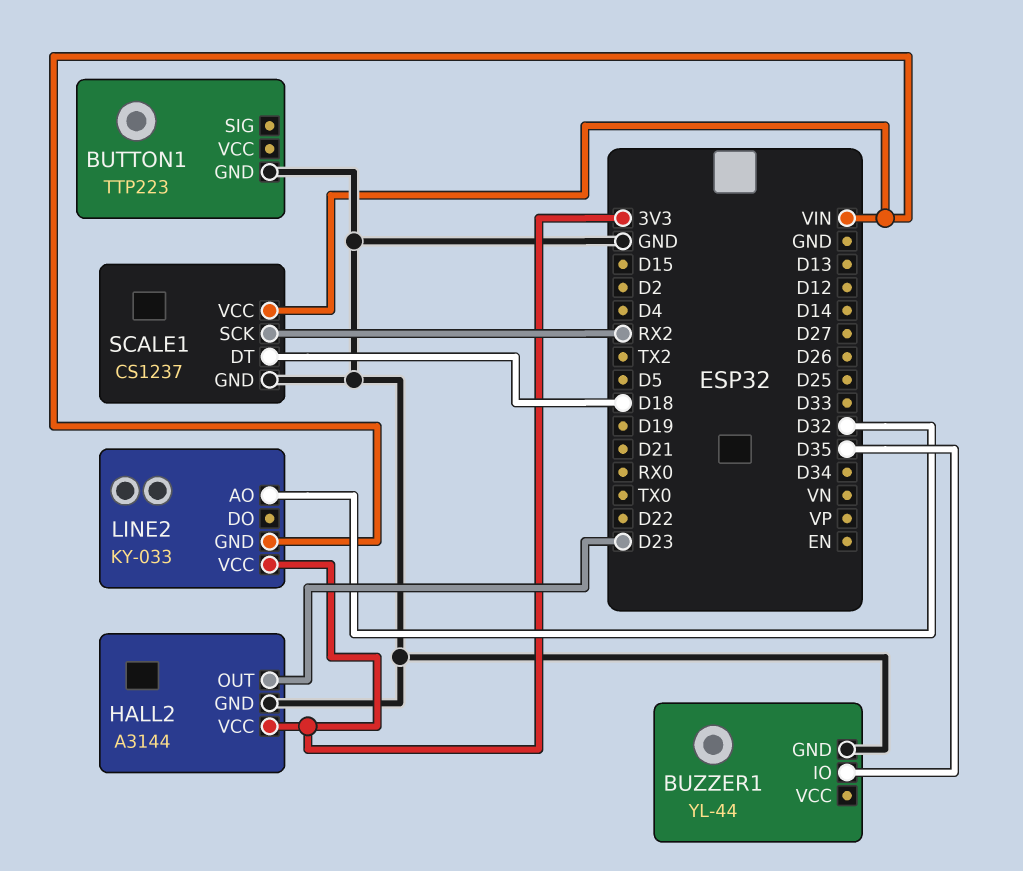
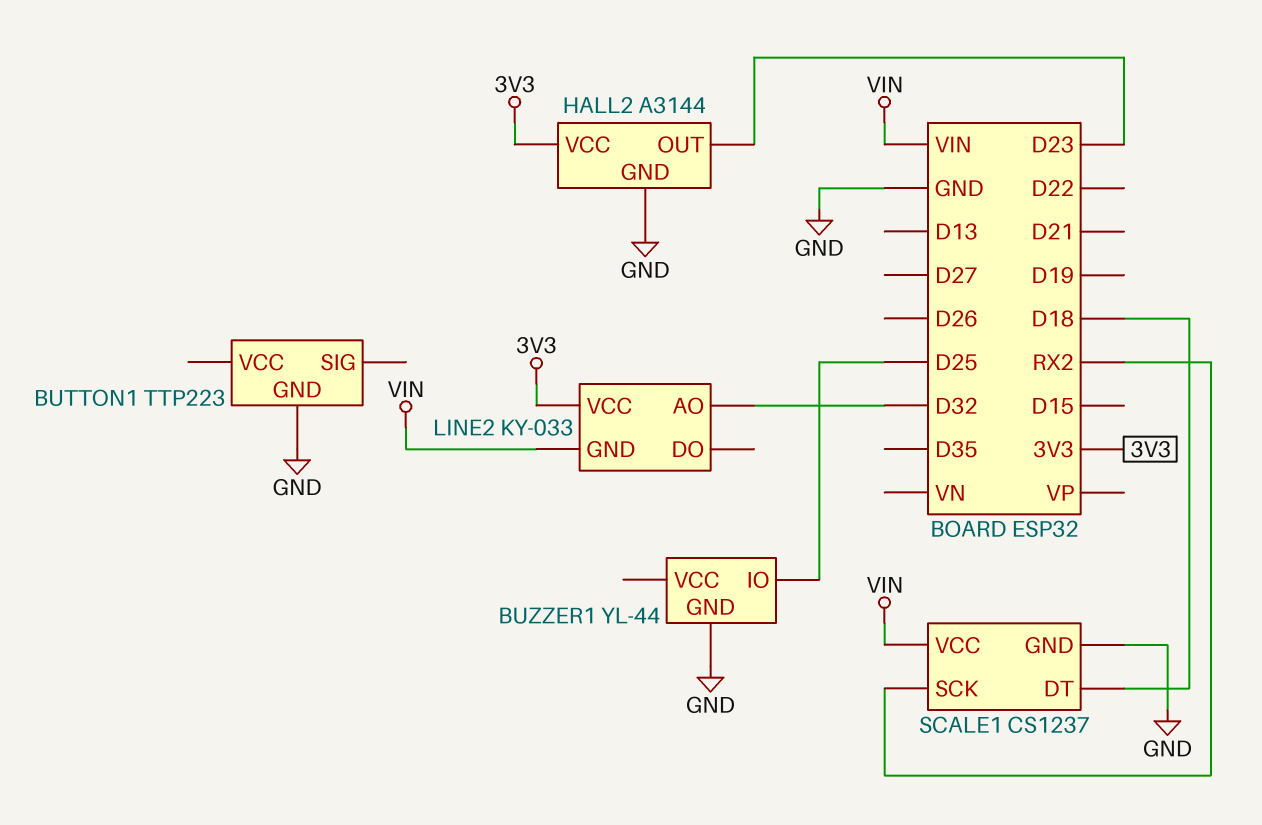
BUZZER1 pin IO: D35 -> D25

